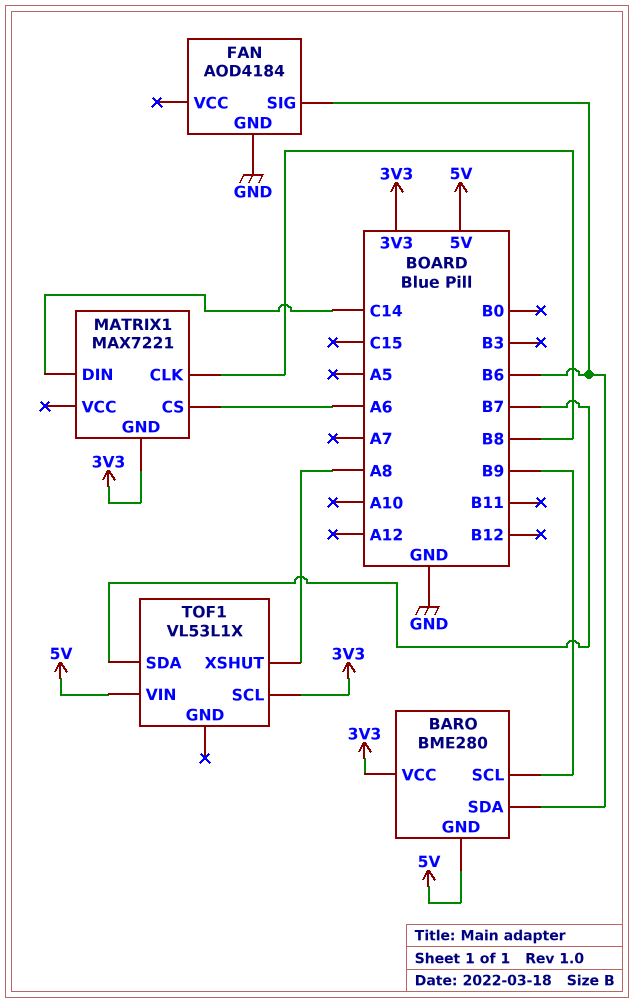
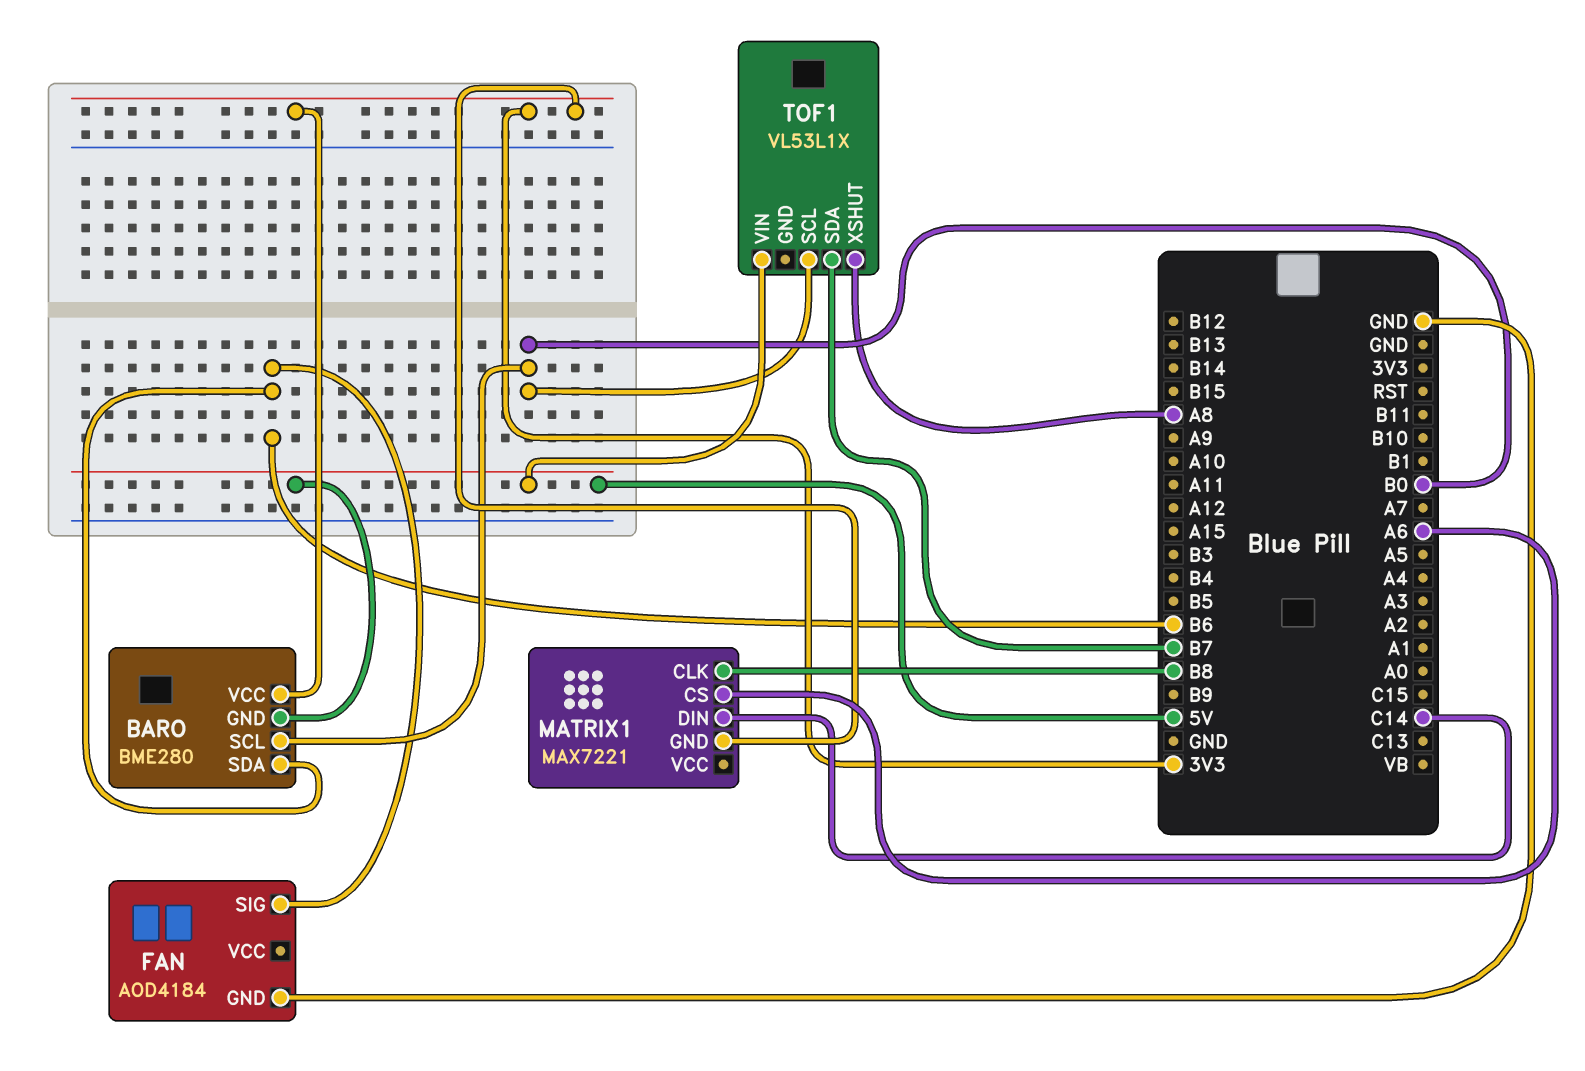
BARO pin SCL: B9 -> B0
TOF1 pin SCL: 3V3 -> B0

